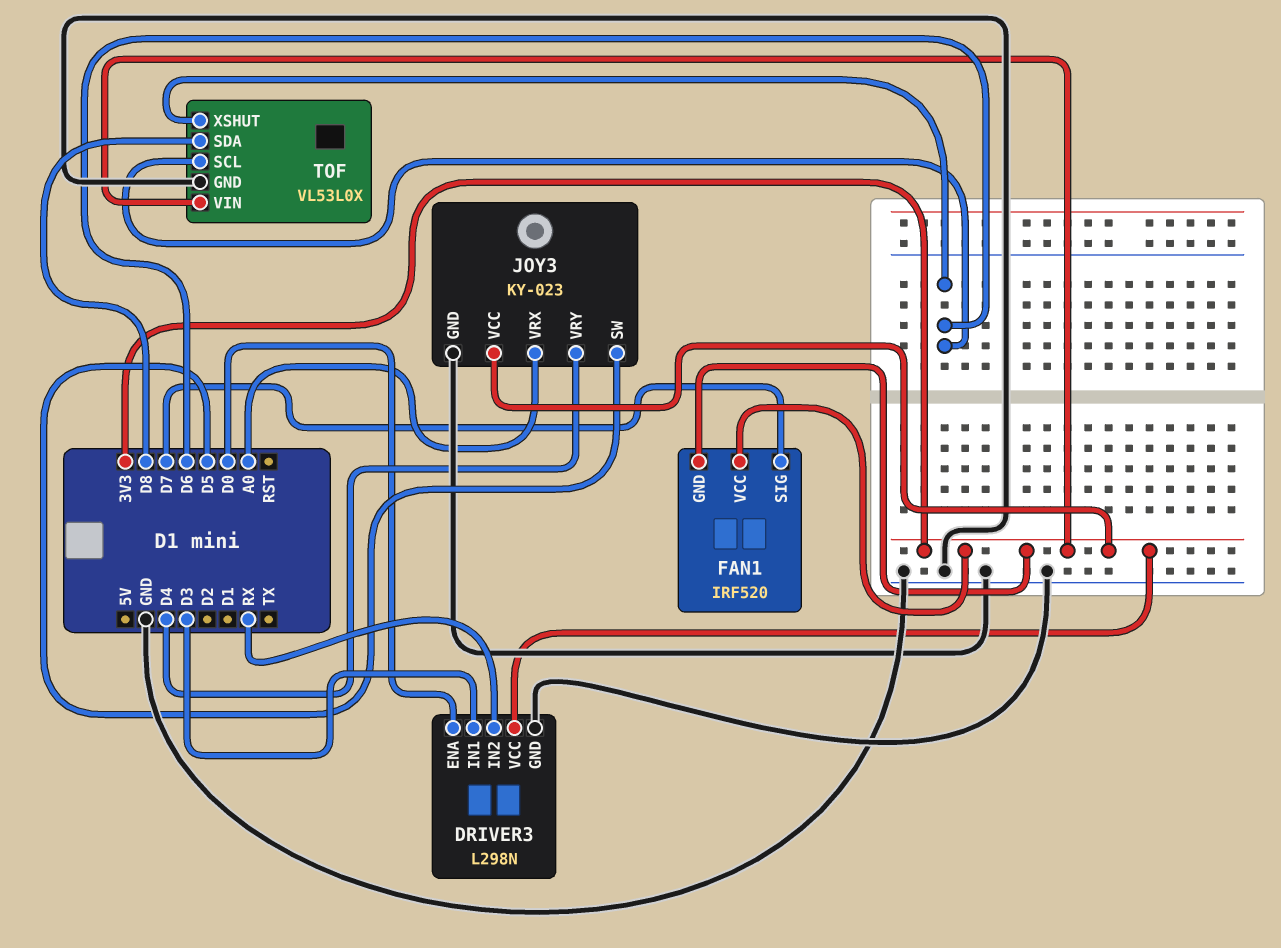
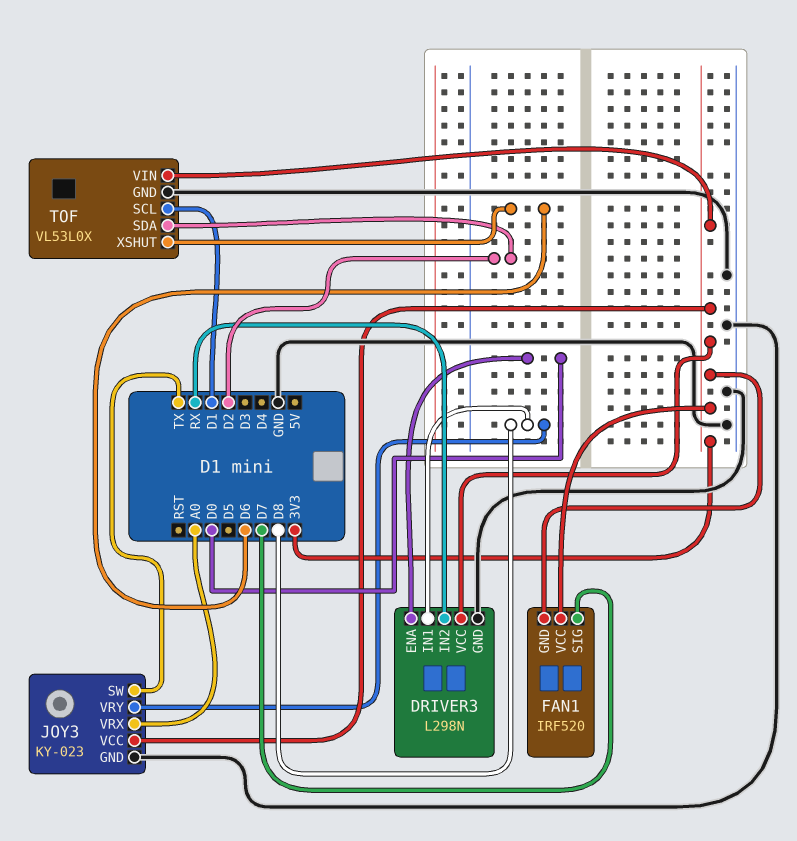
DRIVER3 pin IN1: D3 -> D8
JOY3 pin SW: D5 -> TX
JOY3 pin VRY: D4 -> D8
TOF pin SCL: D6 -> D1
TOF pin SDA: D8 -> D2

